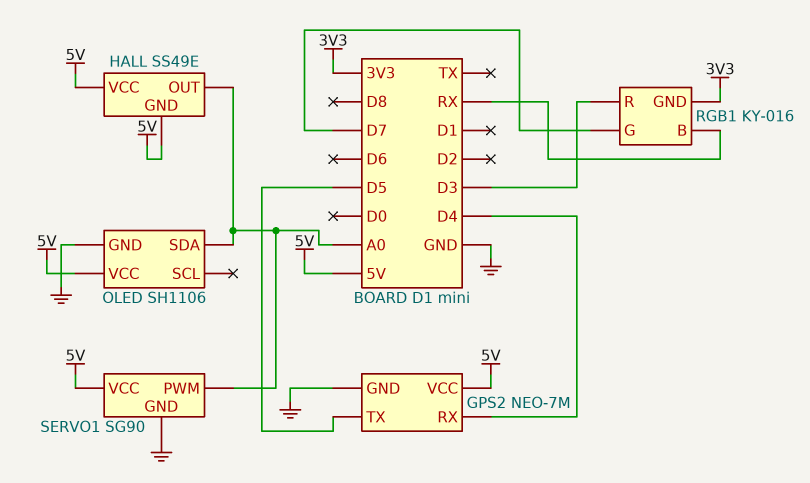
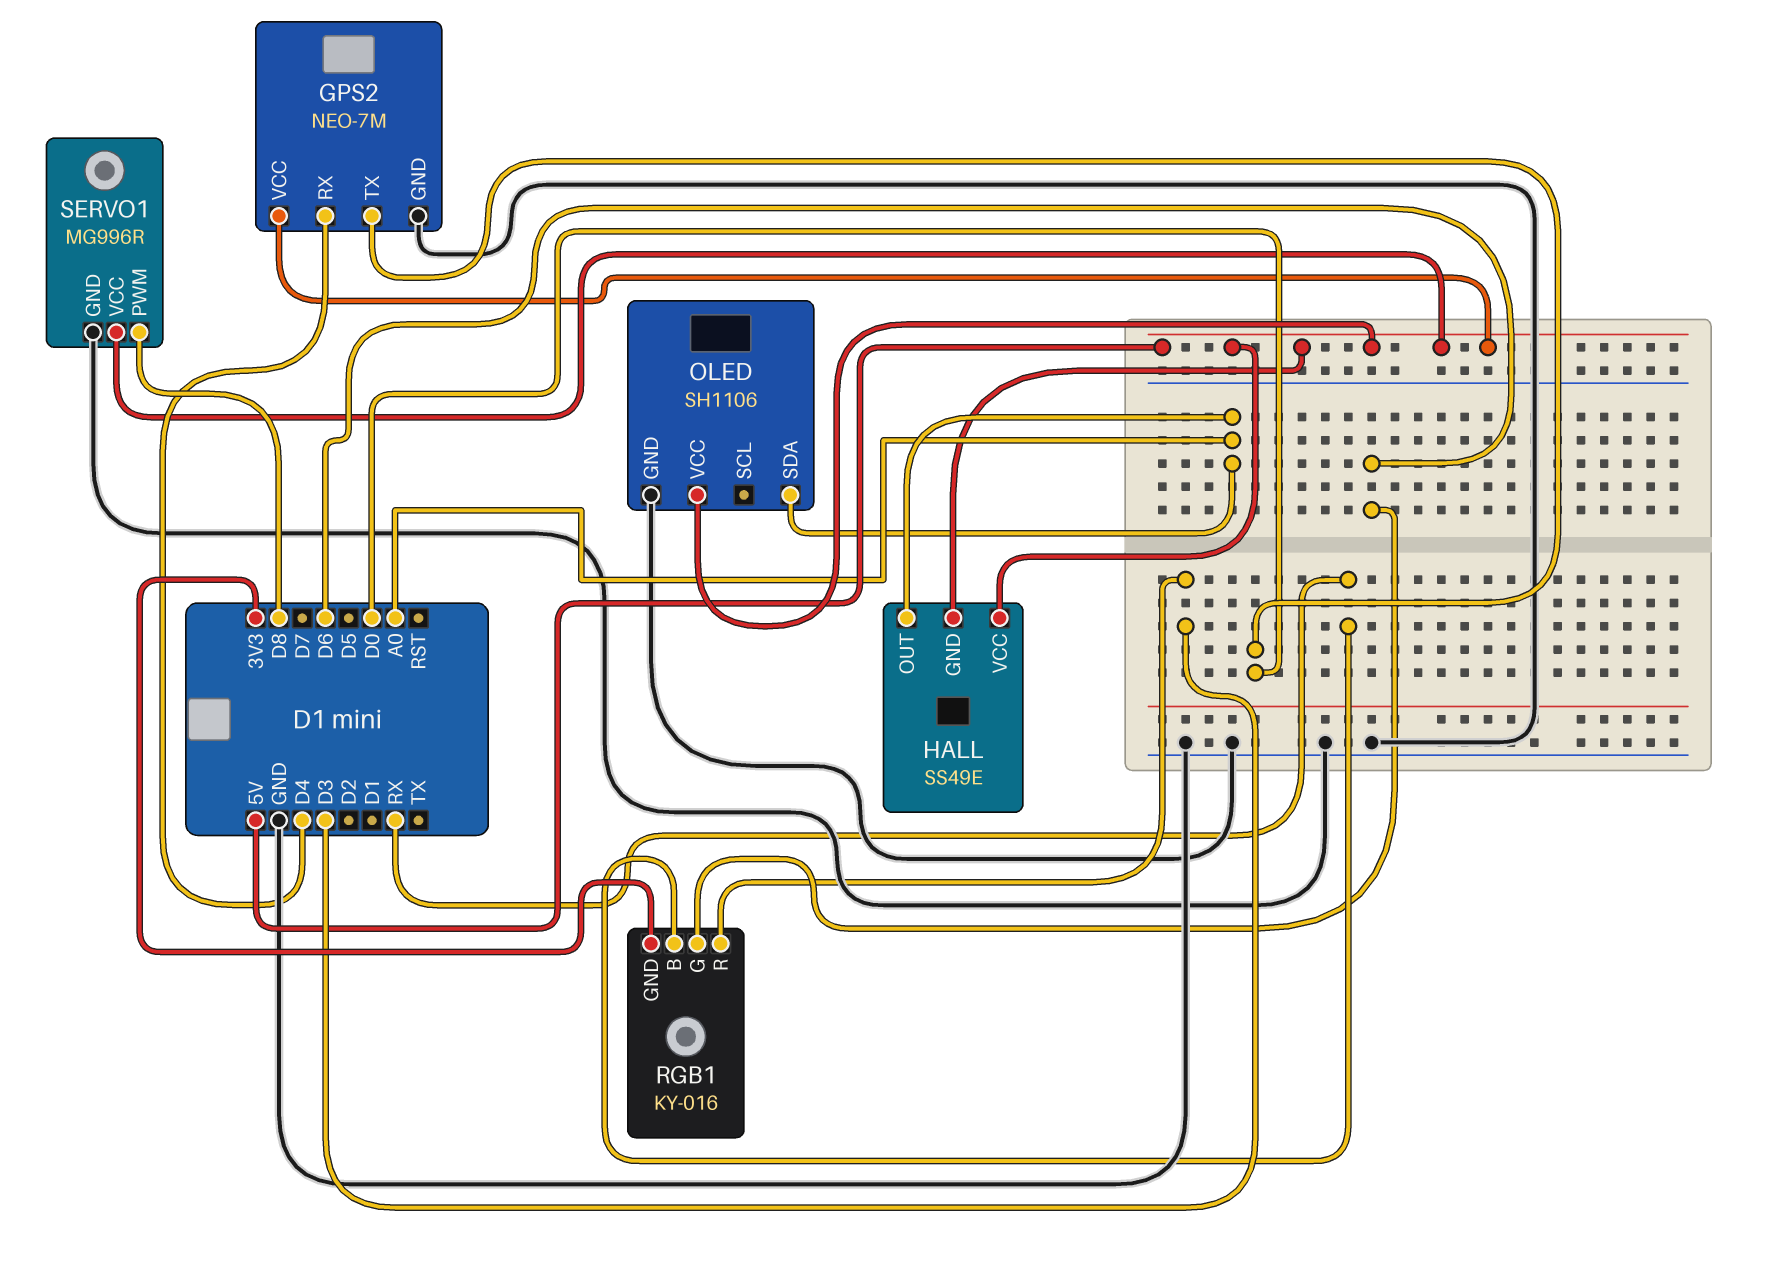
GPS2 pin TX: D5 -> D0
RGB1 pin G: D7 -> D6
SERVO1: SG90 -> MG996R
SERVO1 pin PWM: A0 -> D8

